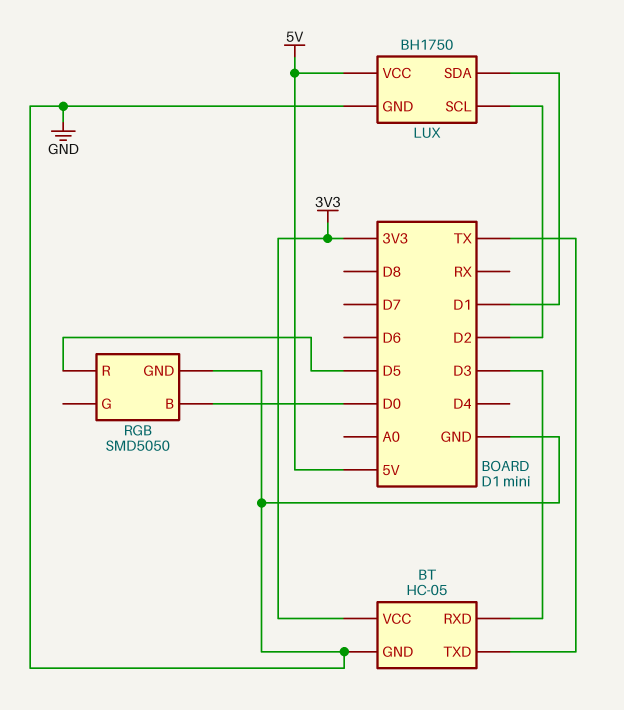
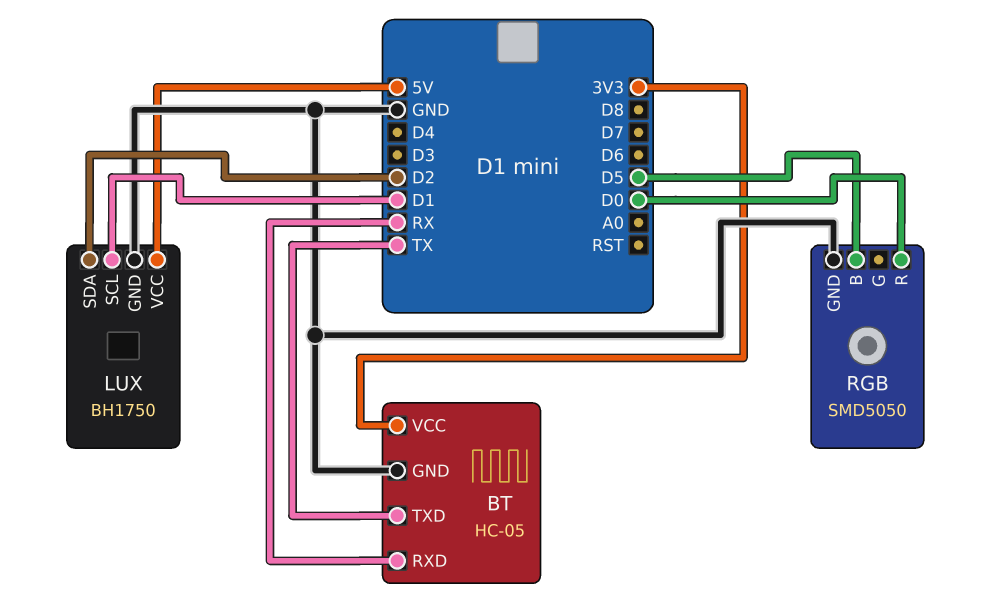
BT pin RXD: D3 -> RX
LUX pin SCL: D2 -> D1
LUX pin SDA: D1 -> D2
RGB pin B: D0 -> D5
RGB pin R: D5 -> D0

